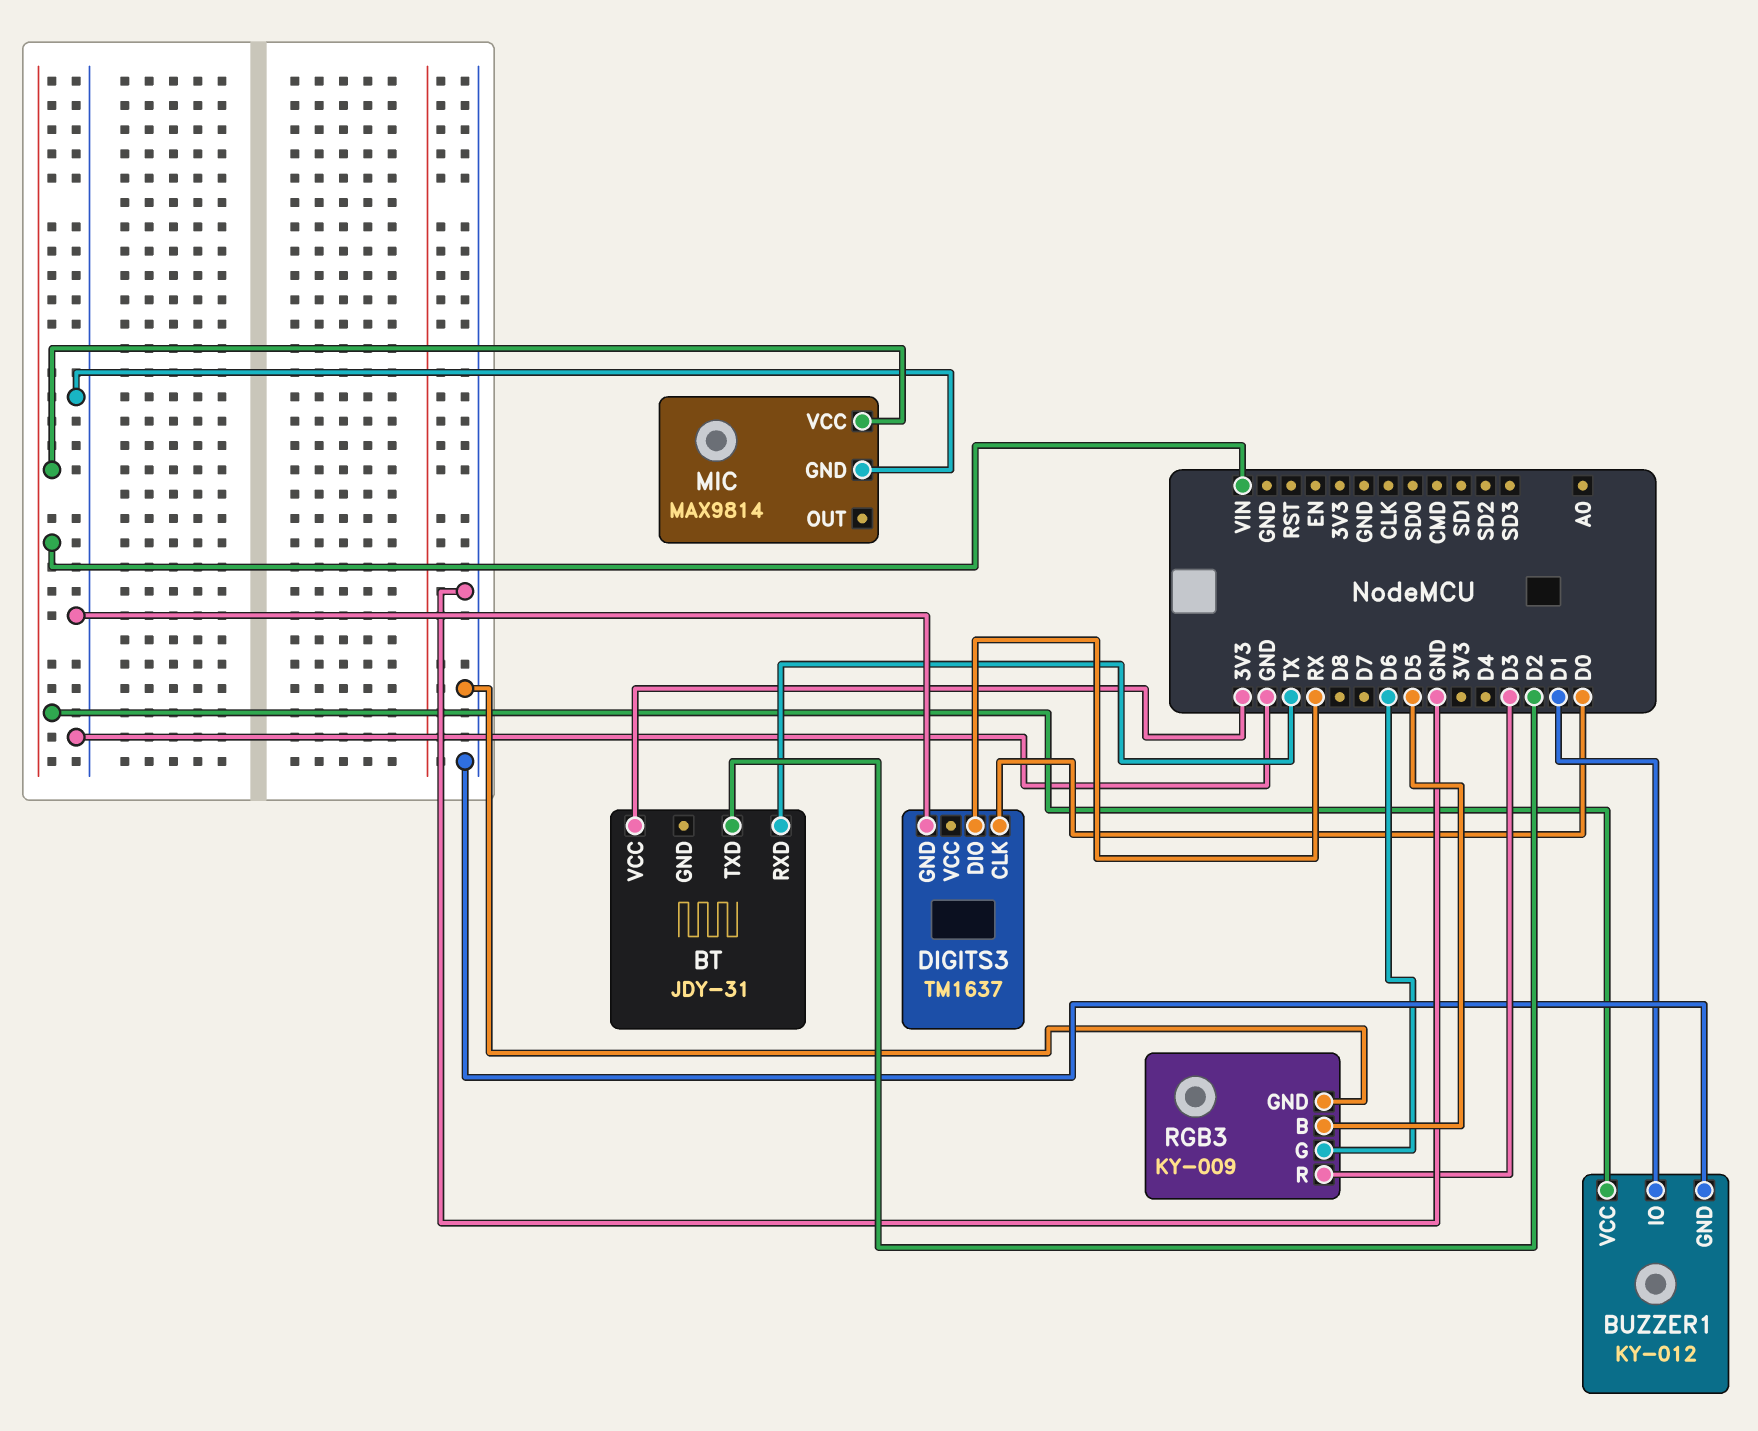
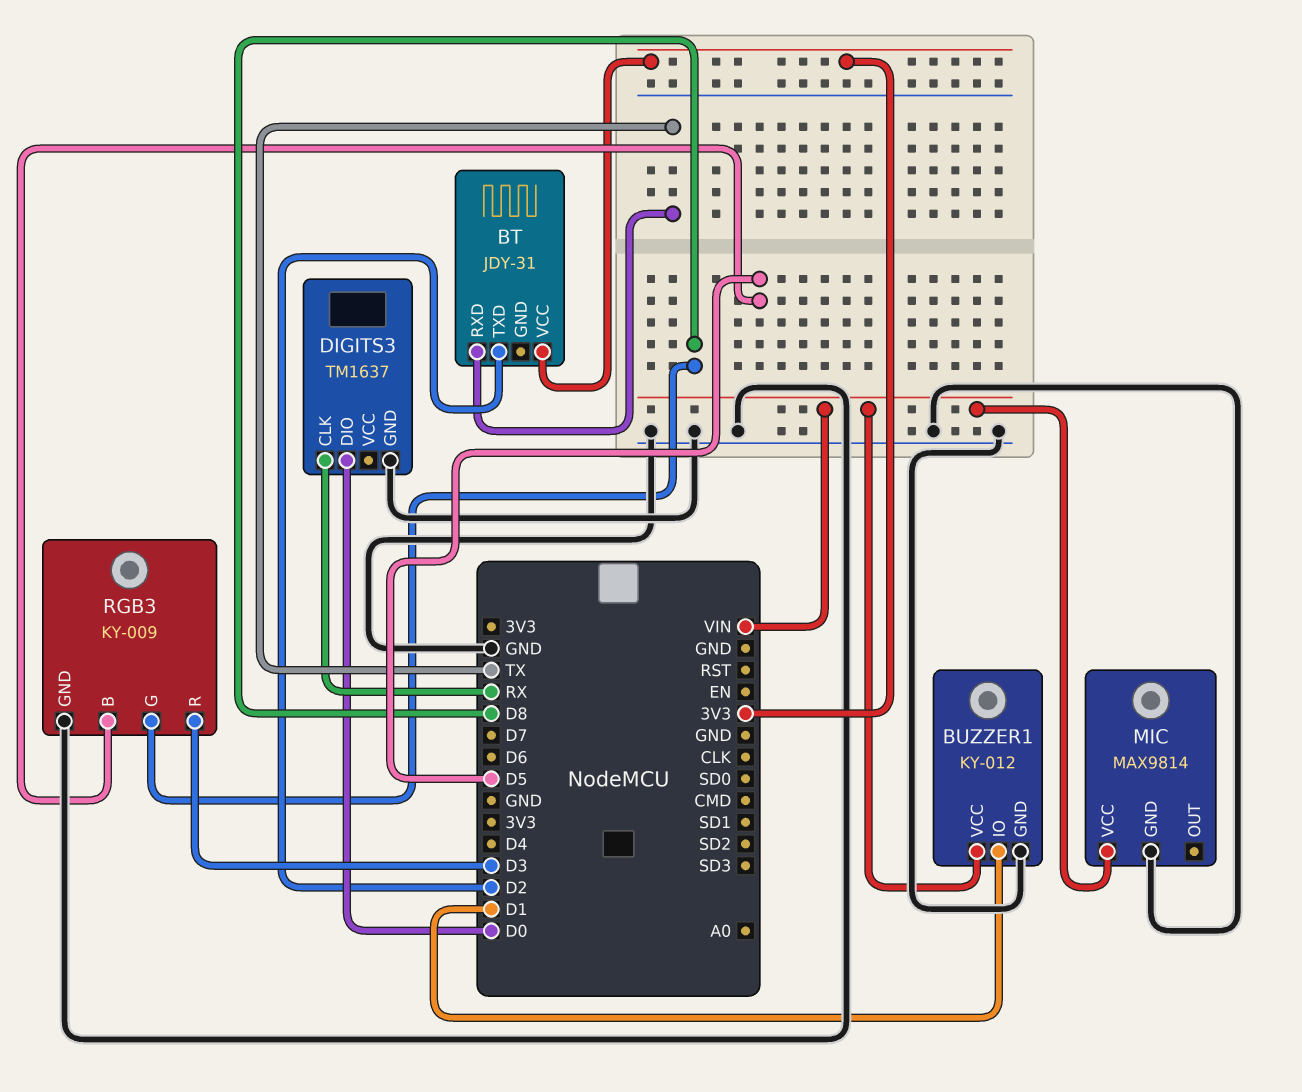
DIGITS3 pin CLK: D0 -> RX
DIGITS3 pin DIO: RX -> D0
RGB3 pin G: D6 -> D8

